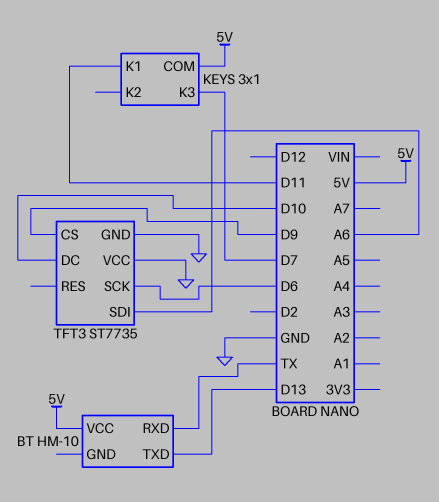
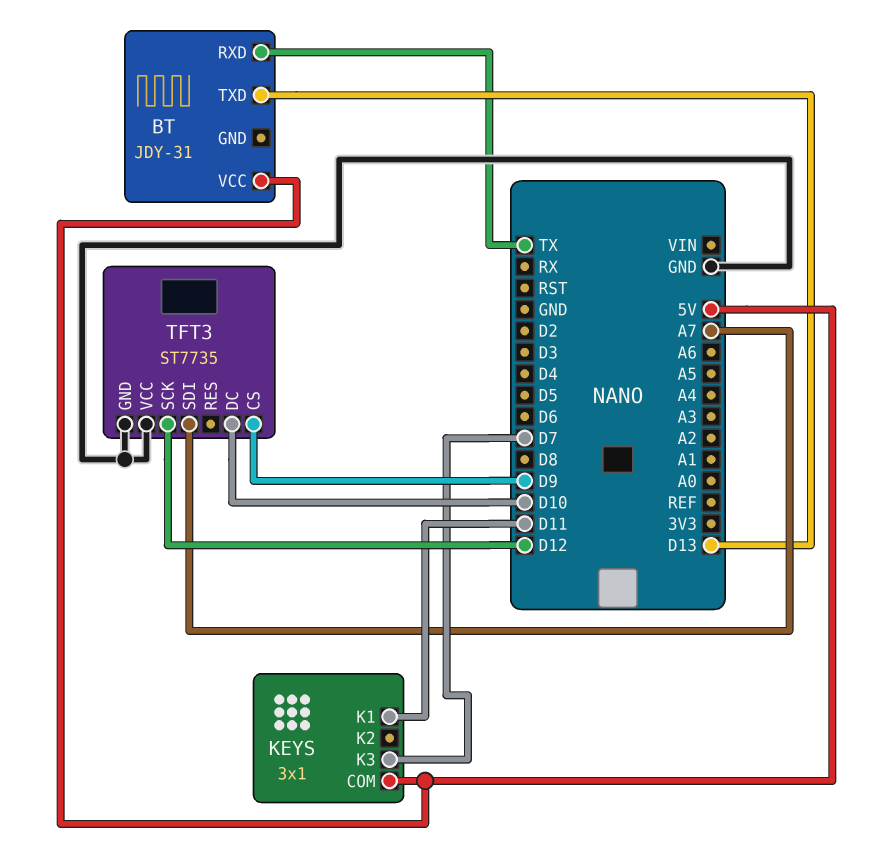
BT: HM-10 -> JDY-31
TFT3 pin SCK: D6 -> D12
TFT3 pin SDI: A6 -> A7

